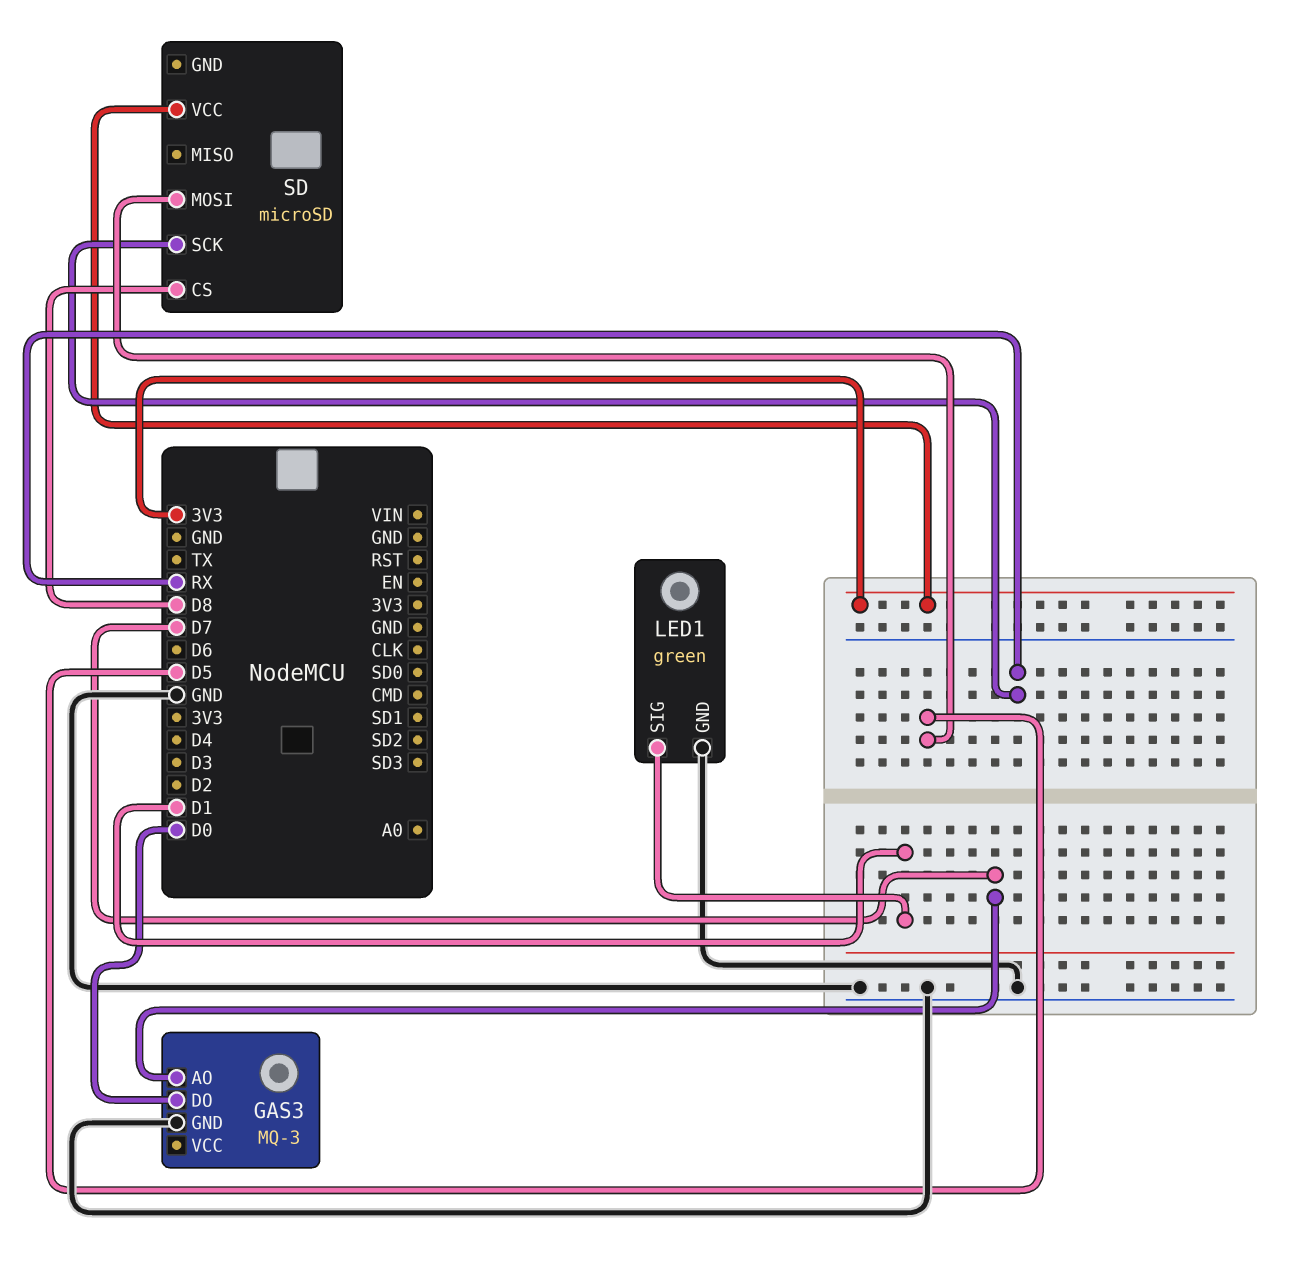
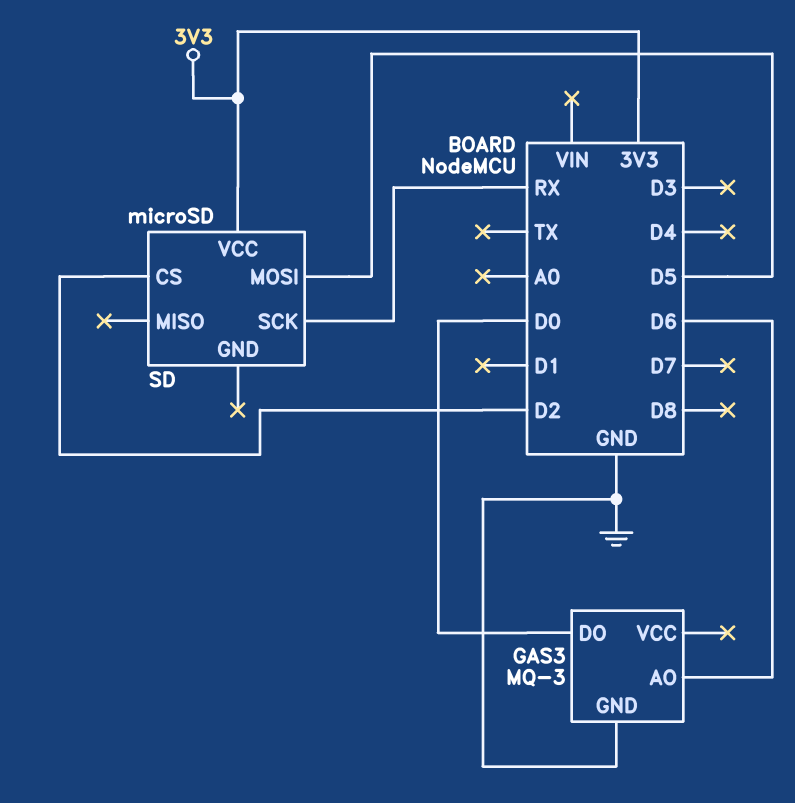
GAS3 pin AO: D7 -> D6
LED1: green -> none
LED1 pin GND: GND -> none
LED1 pin SIG: D1 -> none
SD pin CS: D8 -> D2

